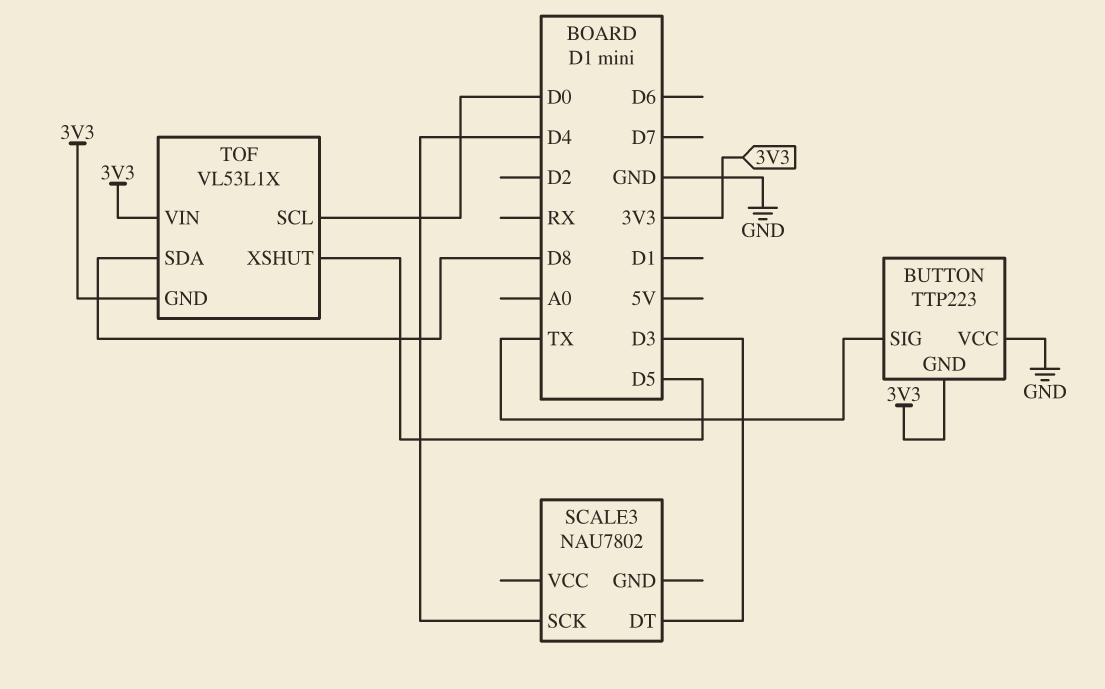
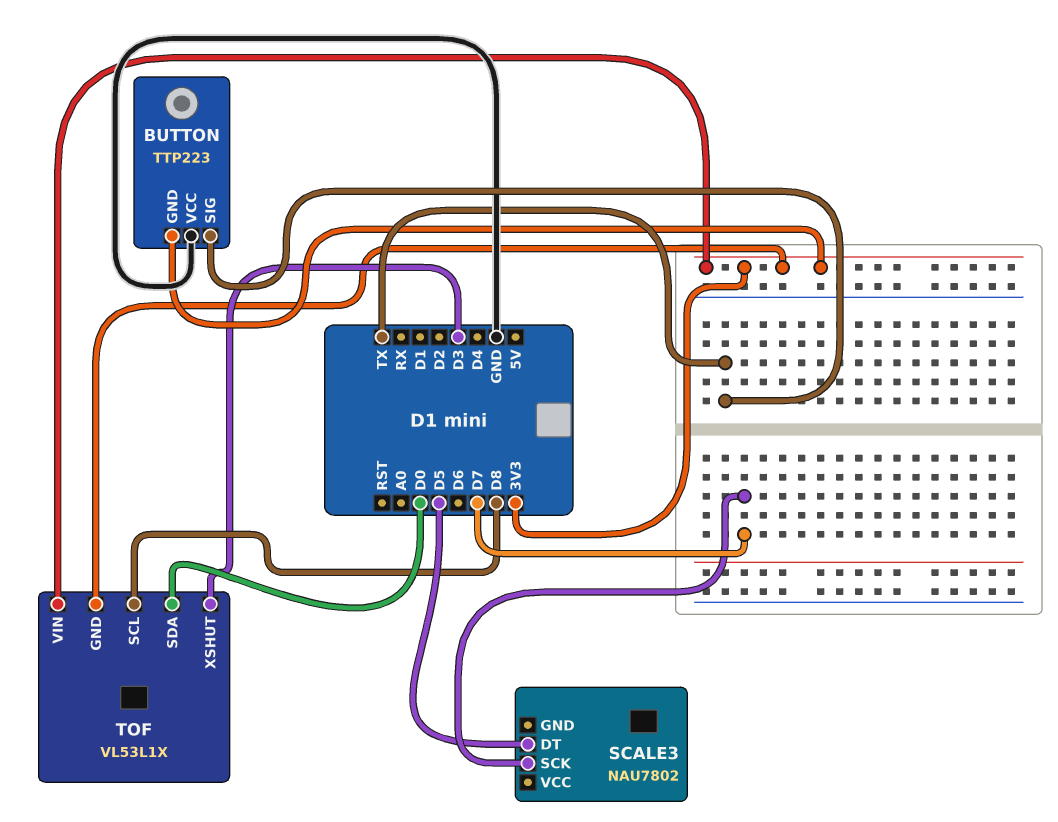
SCALE3 pin DT: D3 -> D5
SCALE3 pin SCK: D4 -> D7
TOF pin SCL: D0 -> D8
TOF pin SDA: D8 -> D0
TOF pin XSHUT: D5 -> D3

